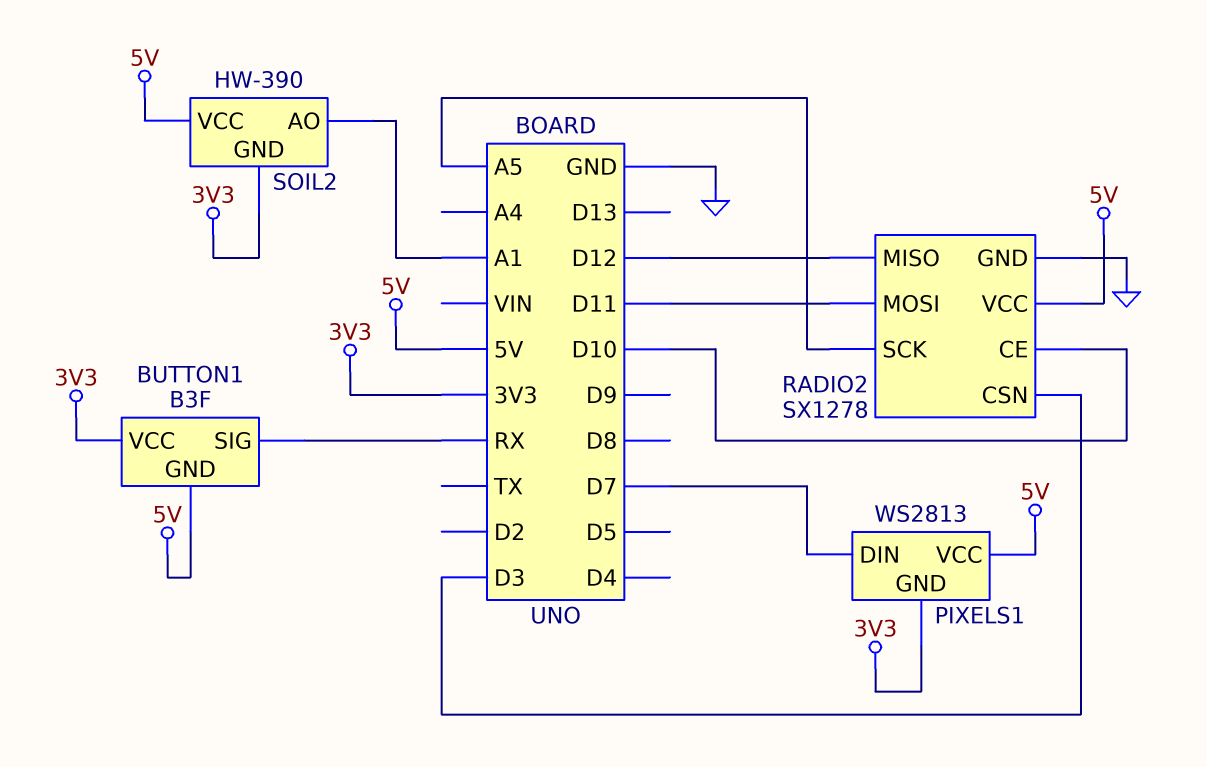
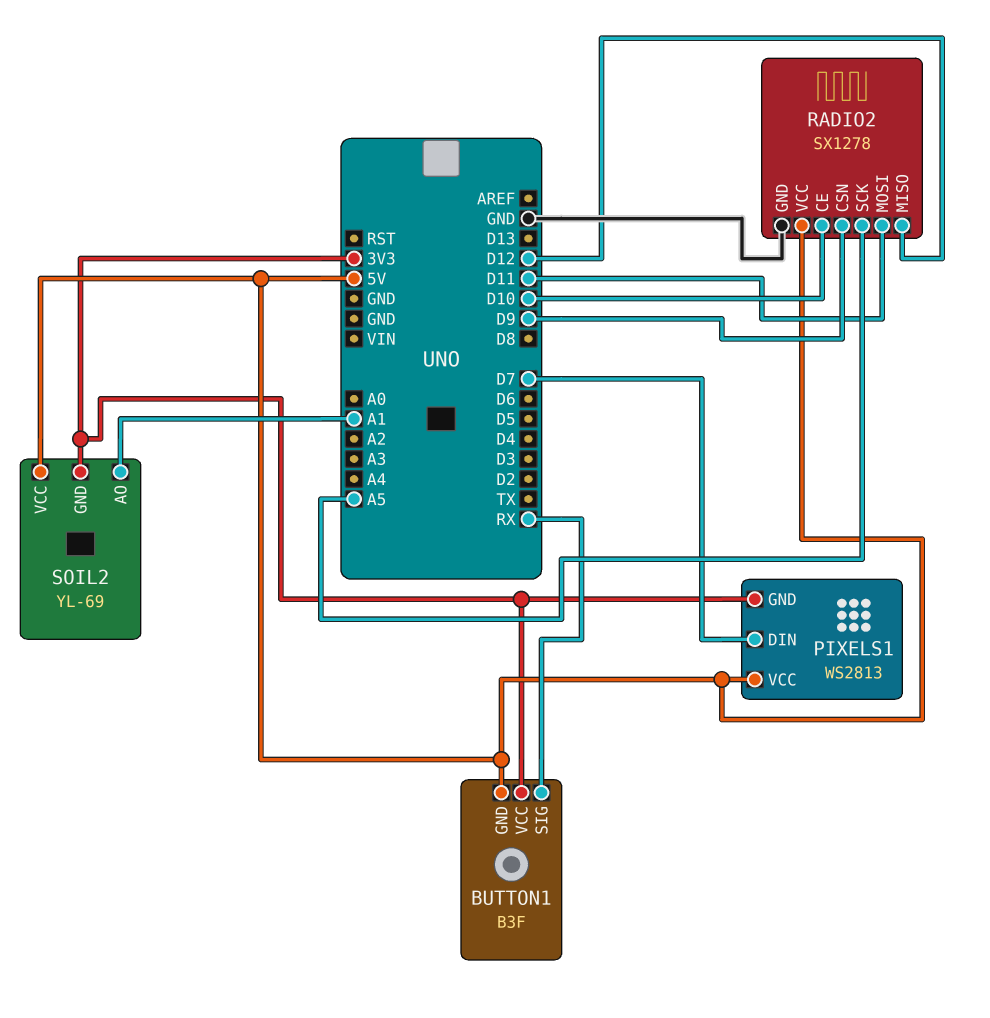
RADIO2 pin CSN: D3 -> D9
SOIL2: HW-390 -> YL-69

